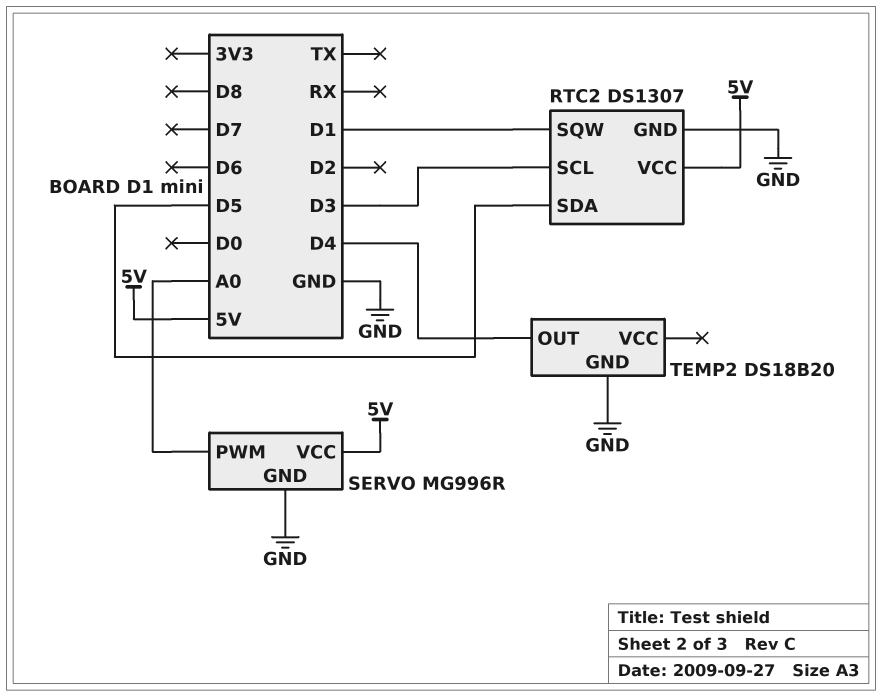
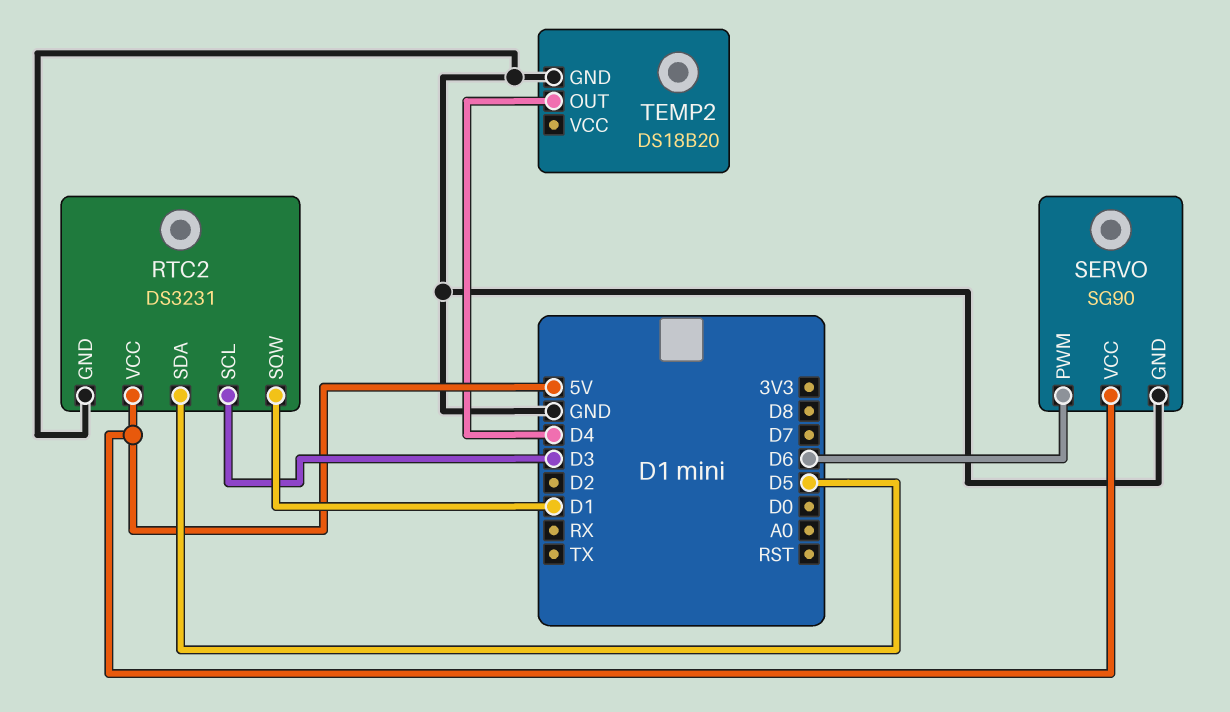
RTC2: DS1307 -> DS3231
SERVO: MG996R -> SG90
SERVO pin PWM: A0 -> D6

